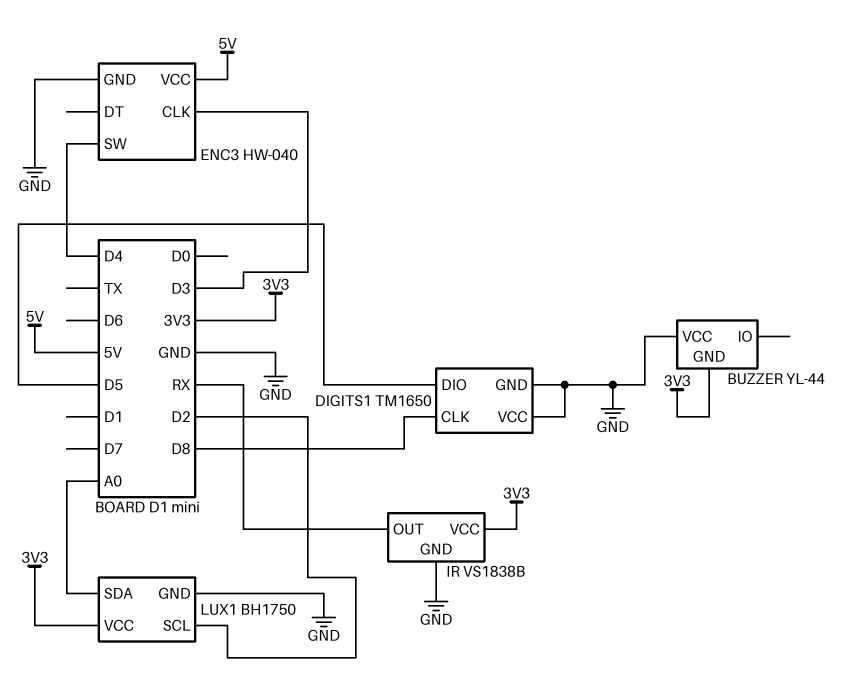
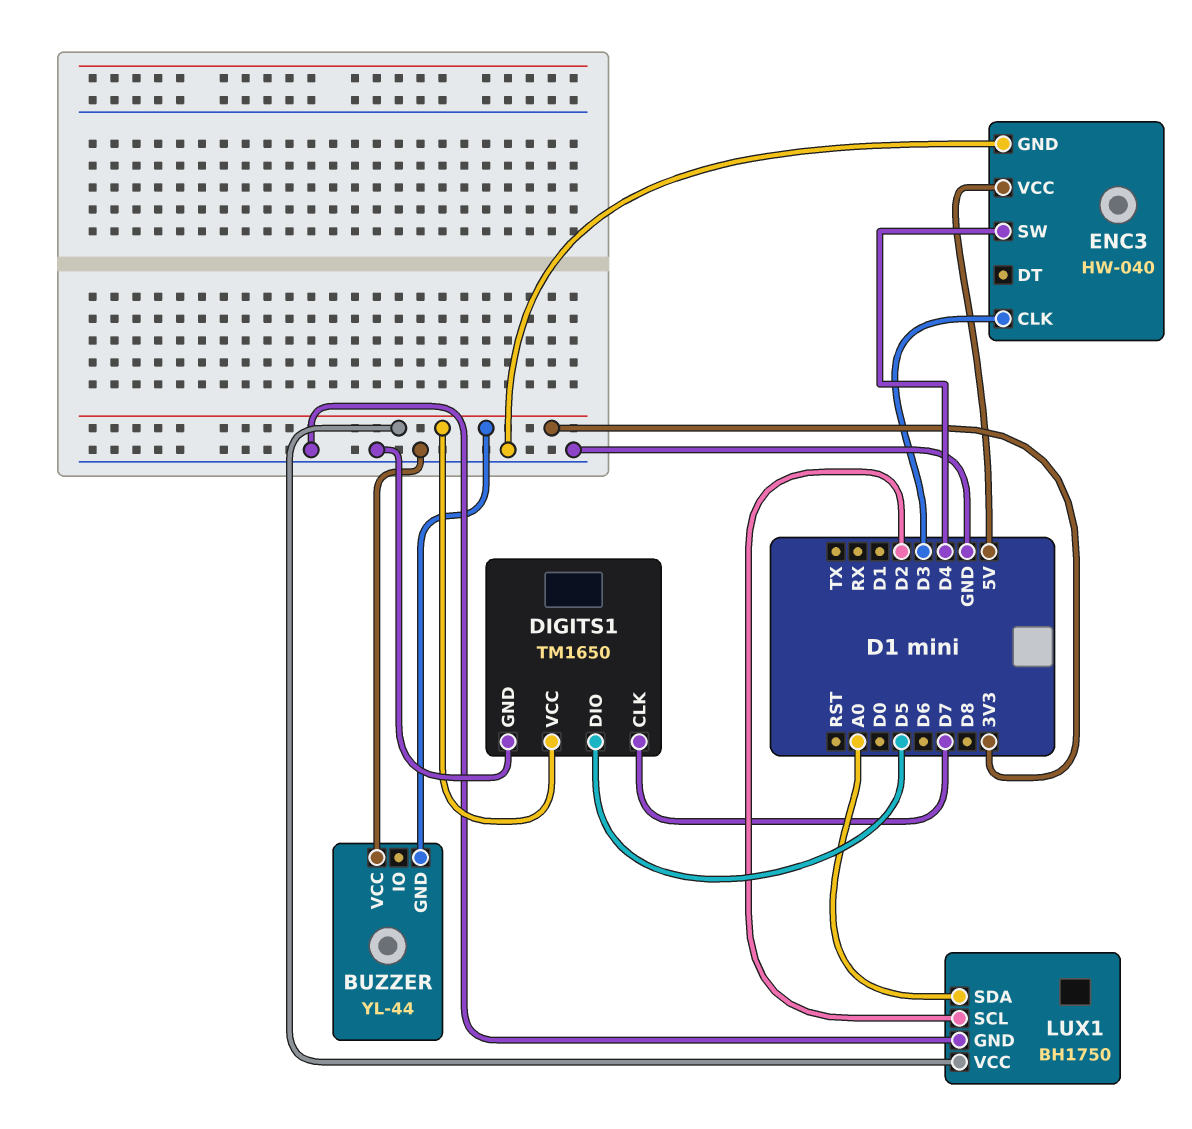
DIGITS1 pin CLK: D8 -> D7
DIGITS1 pin VCC: GND -> 3V3
IR: VS1838B -> none
IR pin GND: GND -> none
IR pin OUT: RX -> none
IR pin VCC: 3V3 -> none

